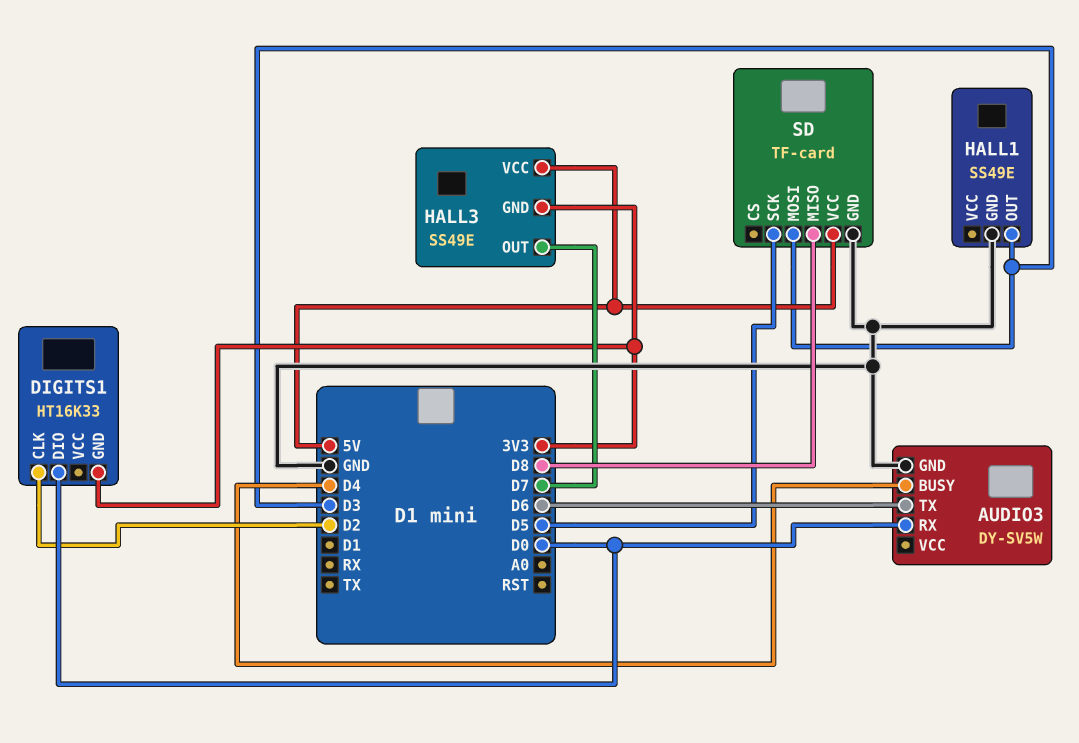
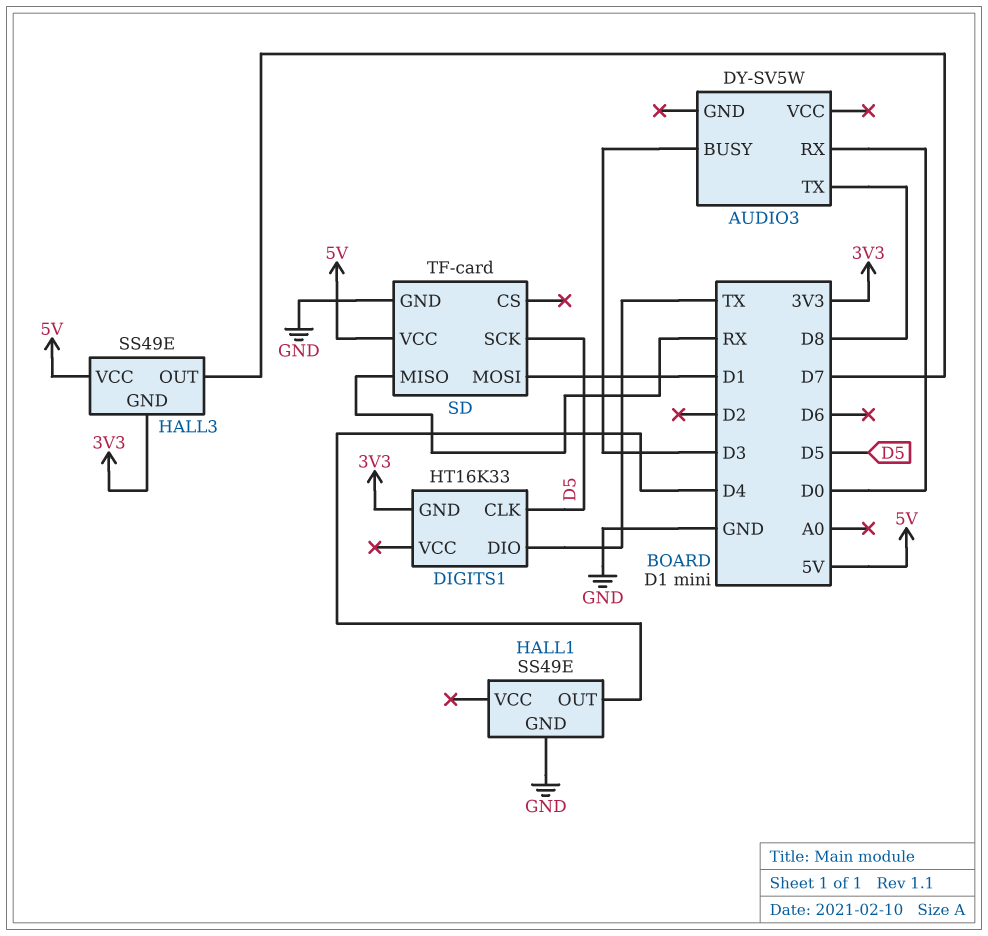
AUDIO3 pin BUSY: D4 -> D3
AUDIO3 pin GND: GND -> none
AUDIO3 pin TX: D6 -> D8
DIGITS1 pin CLK: D2 -> D5
DIGITS1 pin DIO: D0 -> TX
HALL1 pin OUT: D3 -> D4
SD pin MISO: D8 -> RX
SD pin MOSI: D3 -> D1

